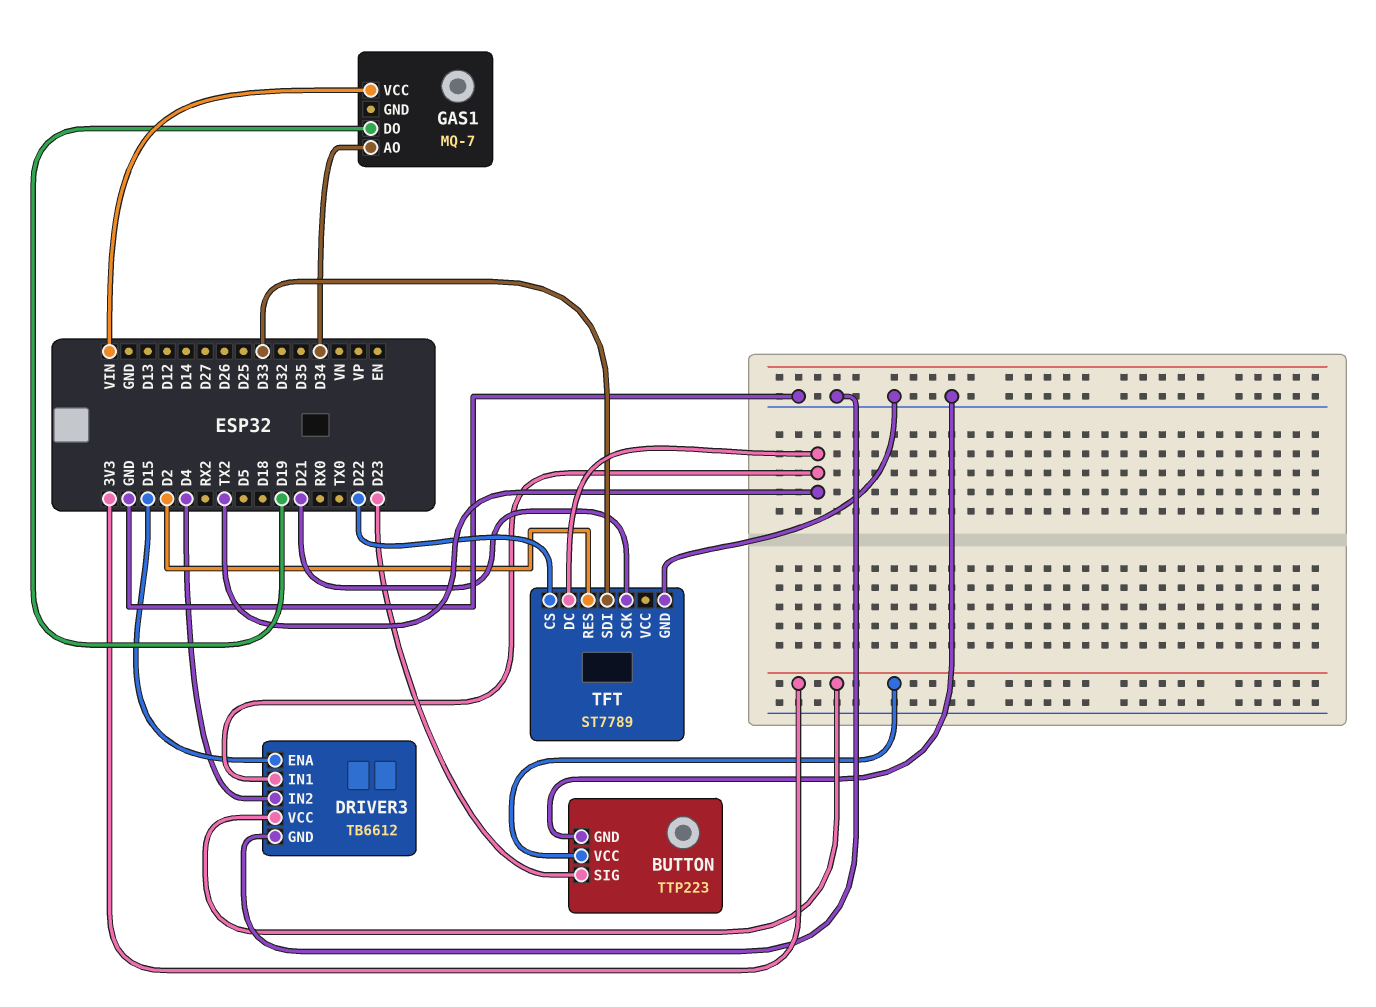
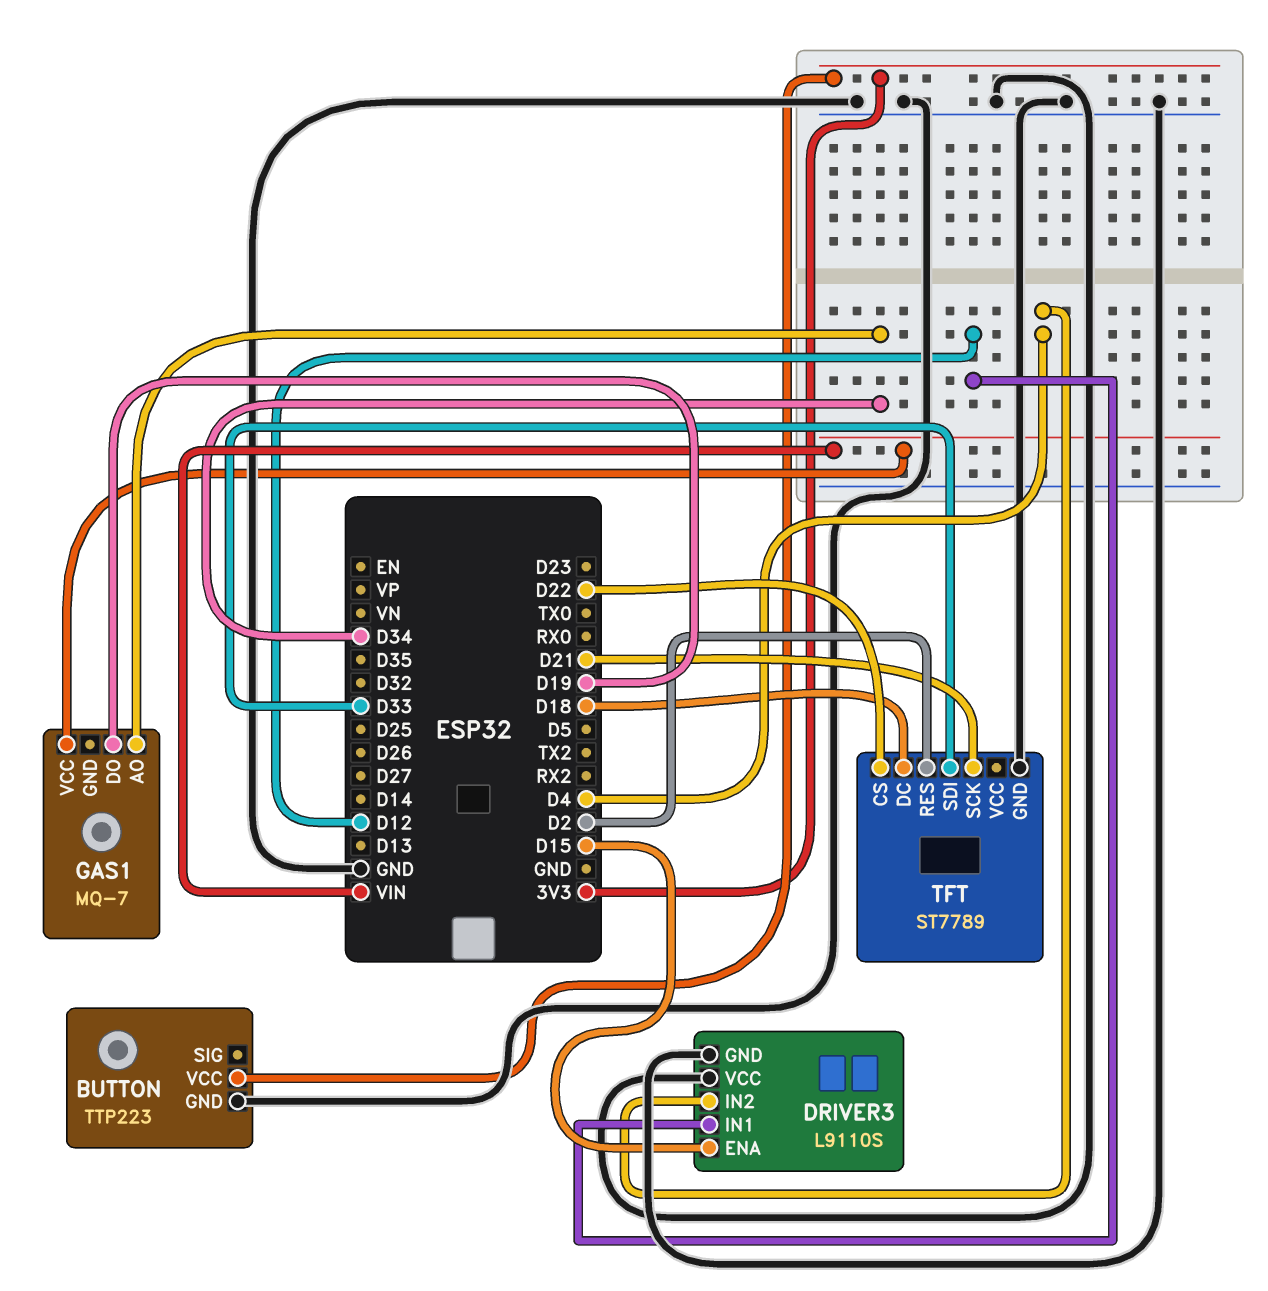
BUTTON pin SIG: D23 -> none
DRIVER3: TB6612 -> L9110S
DRIVER3 pin IN1: TX2 -> D12
DRIVER3 pin VCC: 3V3 -> GND
TFT pin DC: TX2 -> D18

